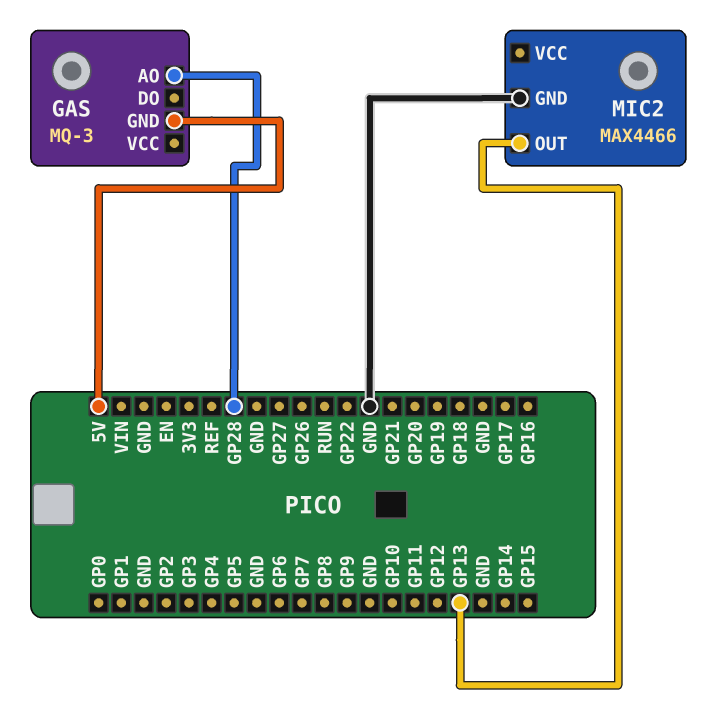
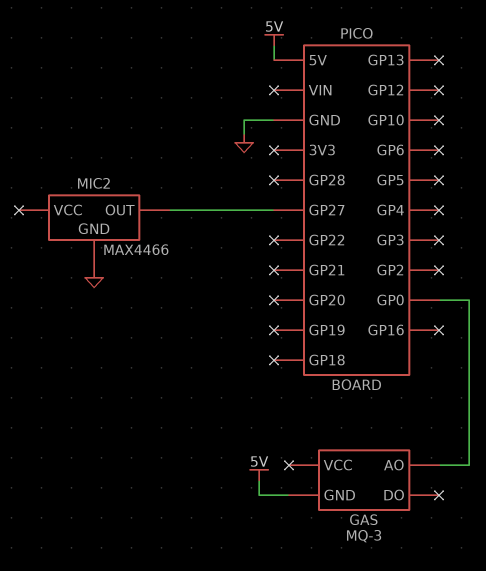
GAS pin AO: GP28 -> GP0
MIC2 pin OUT: GP13 -> GP27

